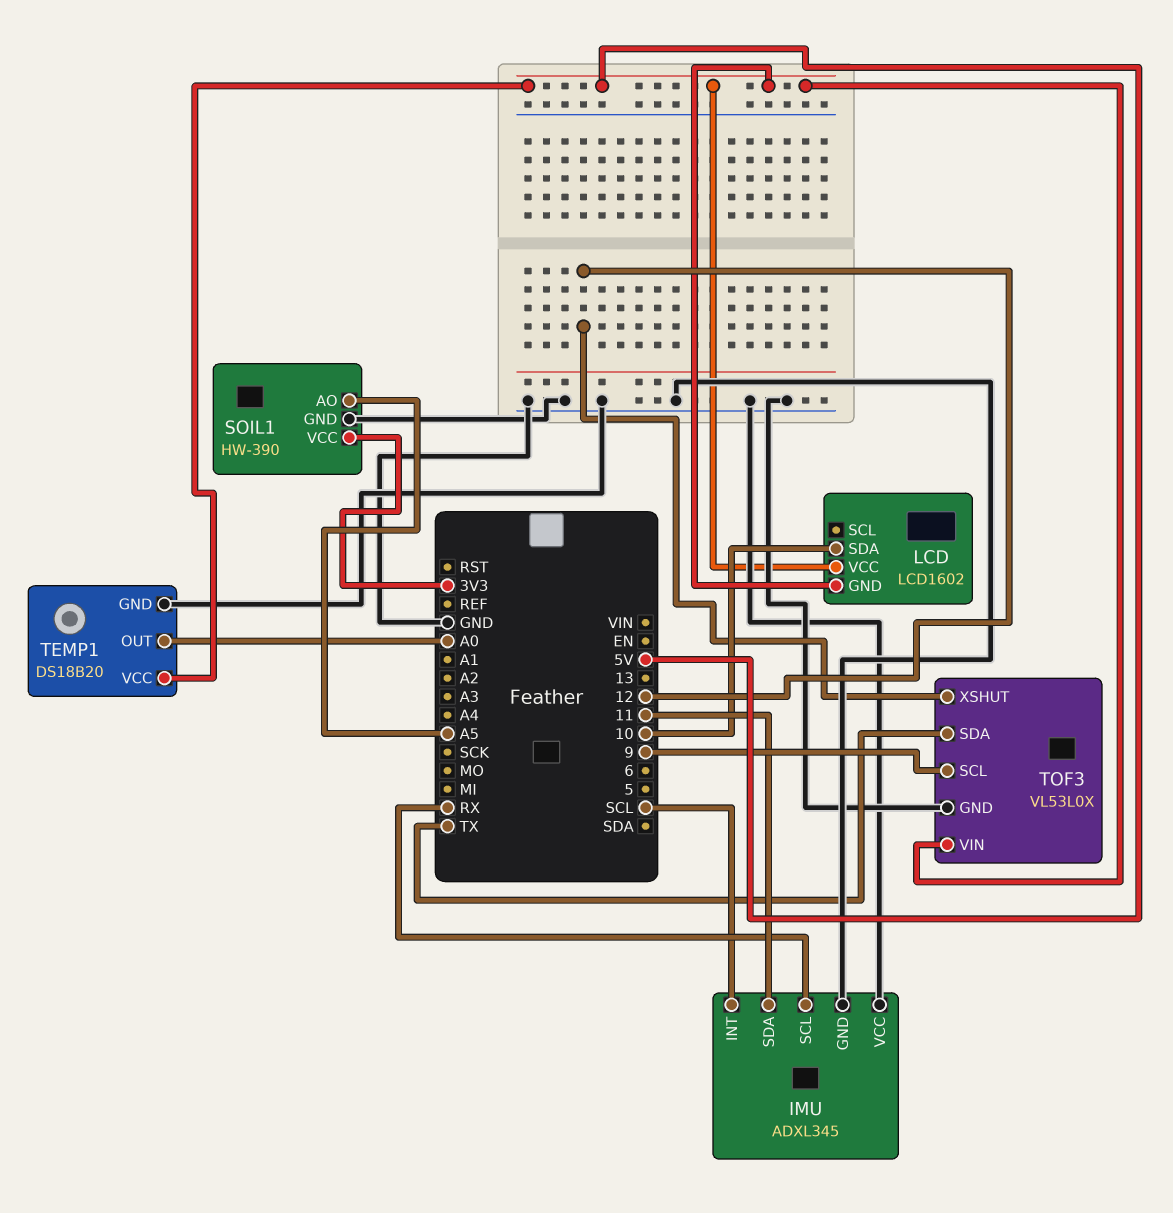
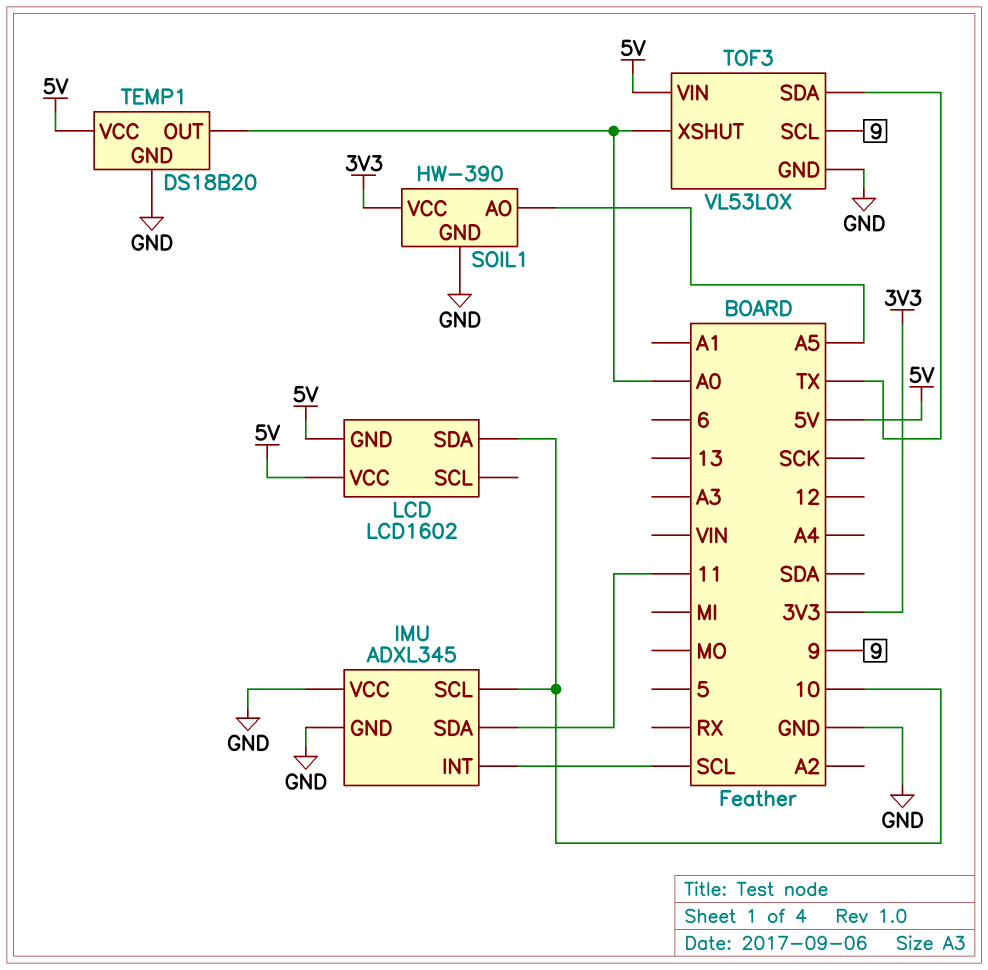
IMU pin SCL: RX -> 10
TOF3 pin XSHUT: 12 -> A0

